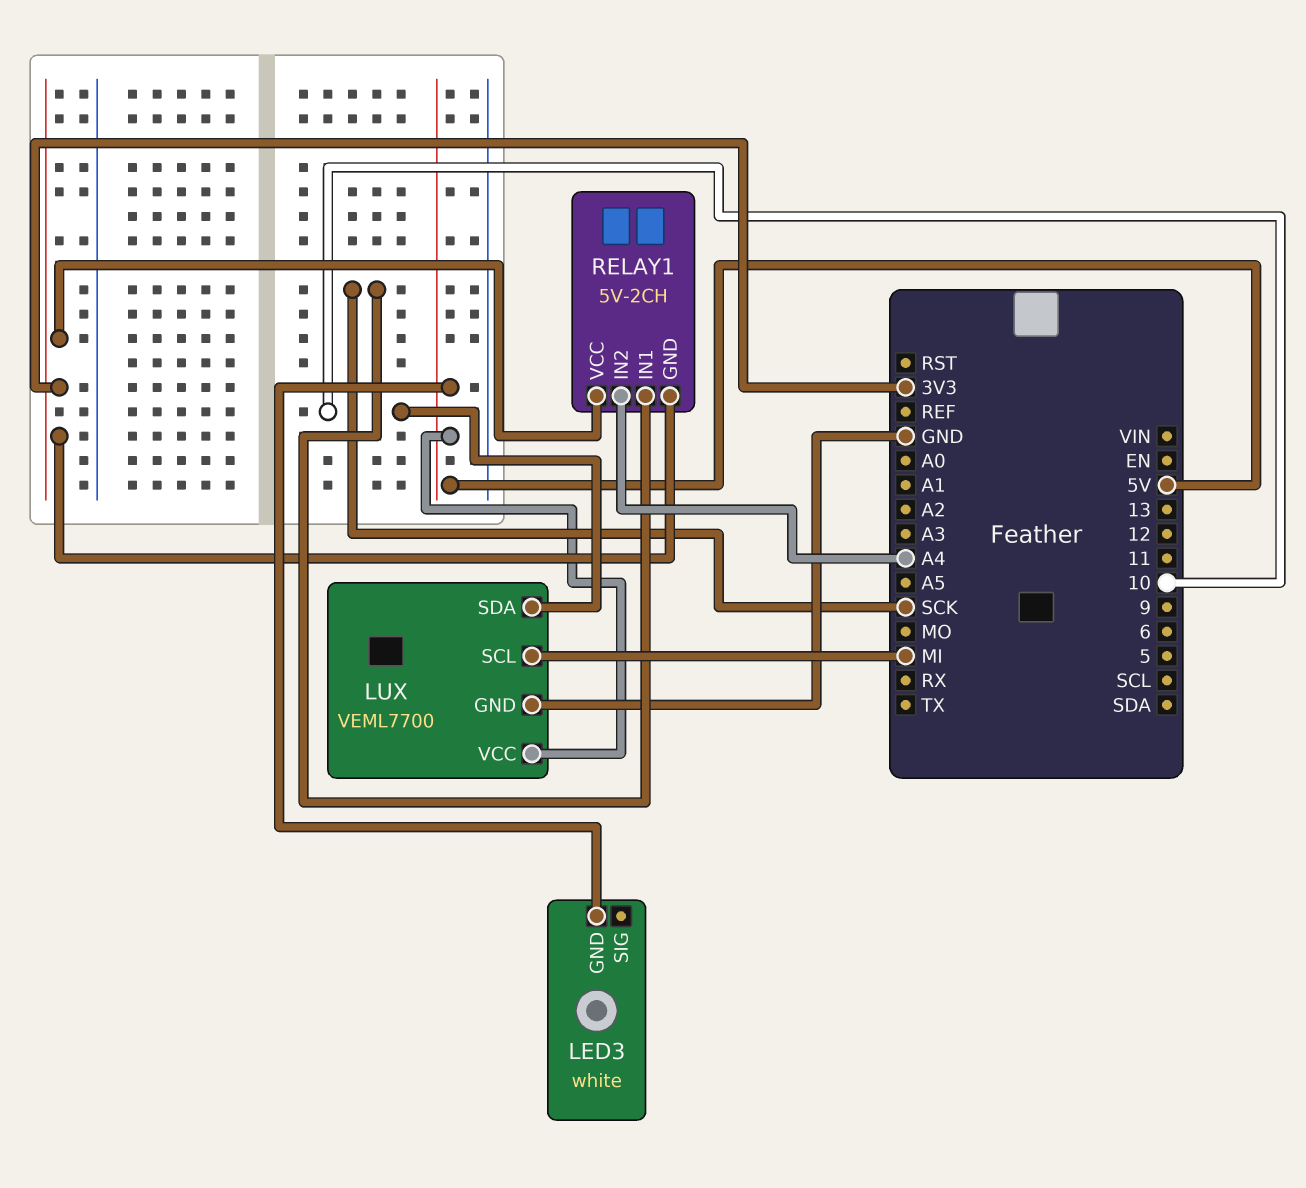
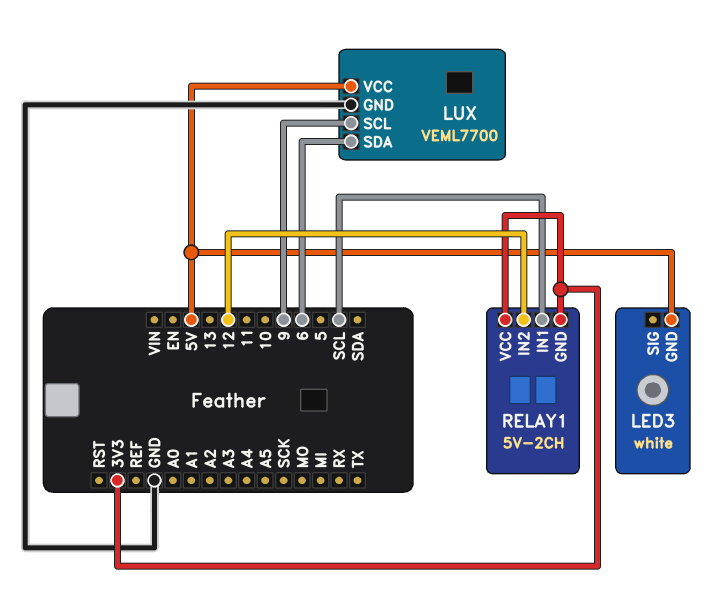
LUX pin SCL: MI -> 9
LUX pin SDA: 10 -> 6
RELAY1 pin IN1: SCK -> SCL
RELAY1 pin IN2: A4 -> 12

